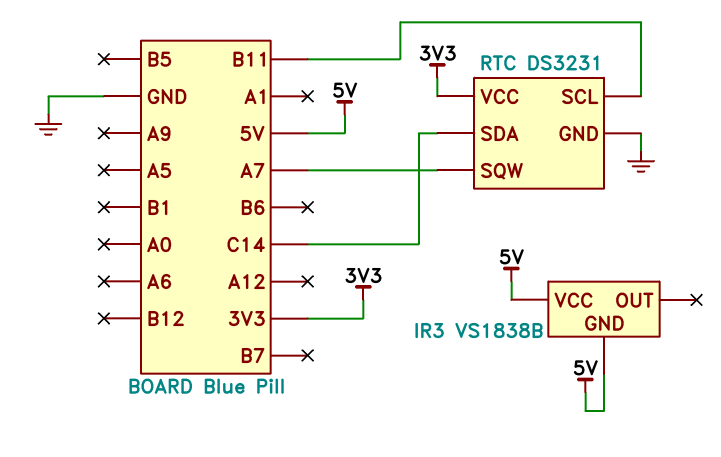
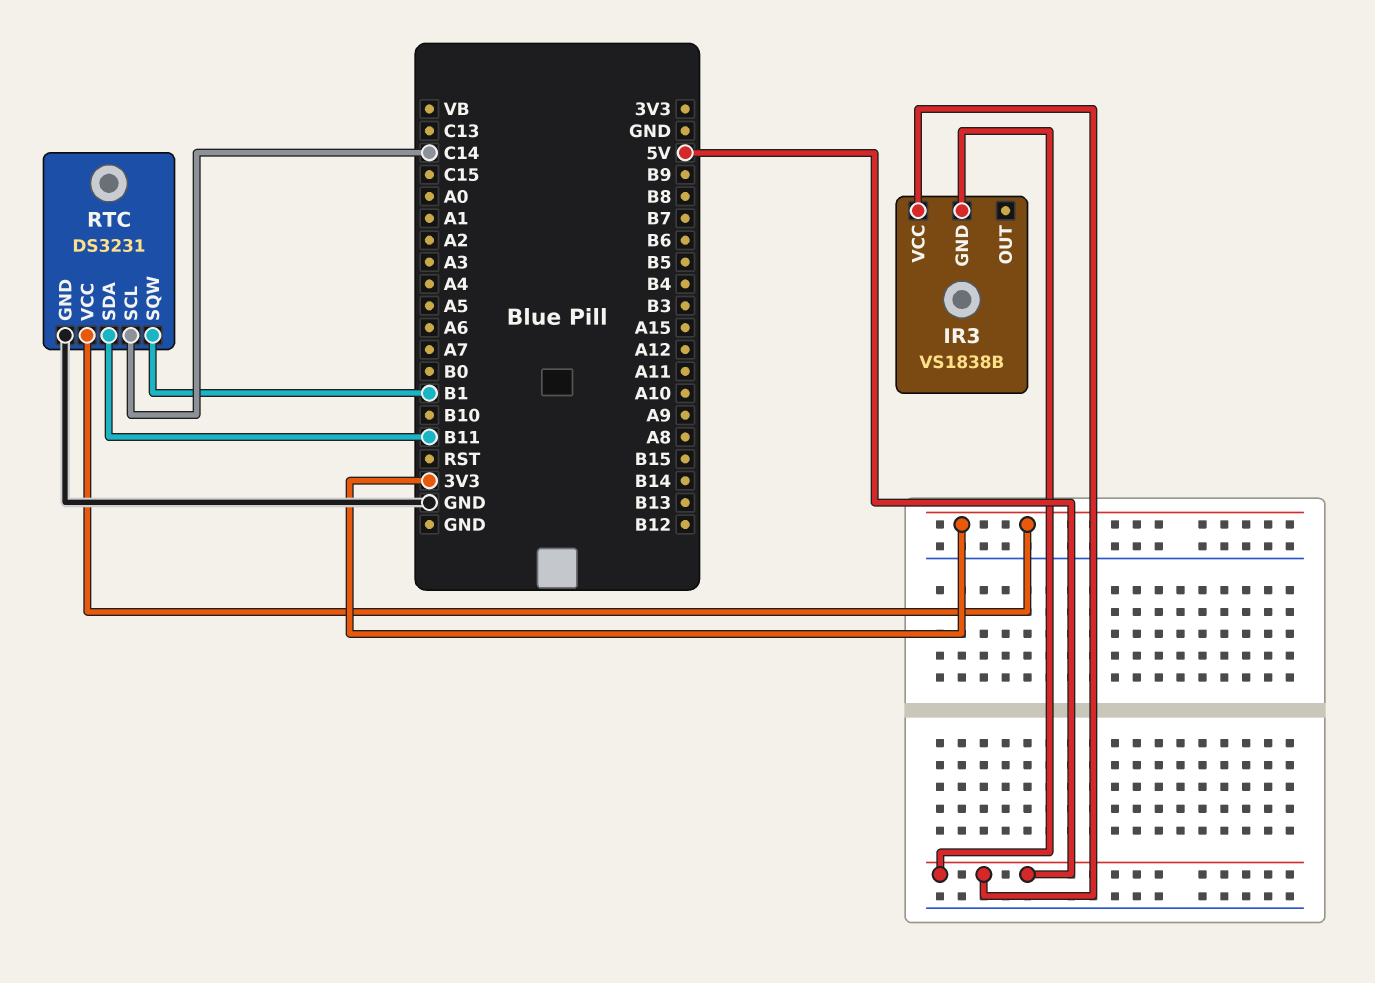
RTC pin SCL: B11 -> C14
RTC pin SDA: C14 -> B11
RTC pin SQW: A7 -> B1

